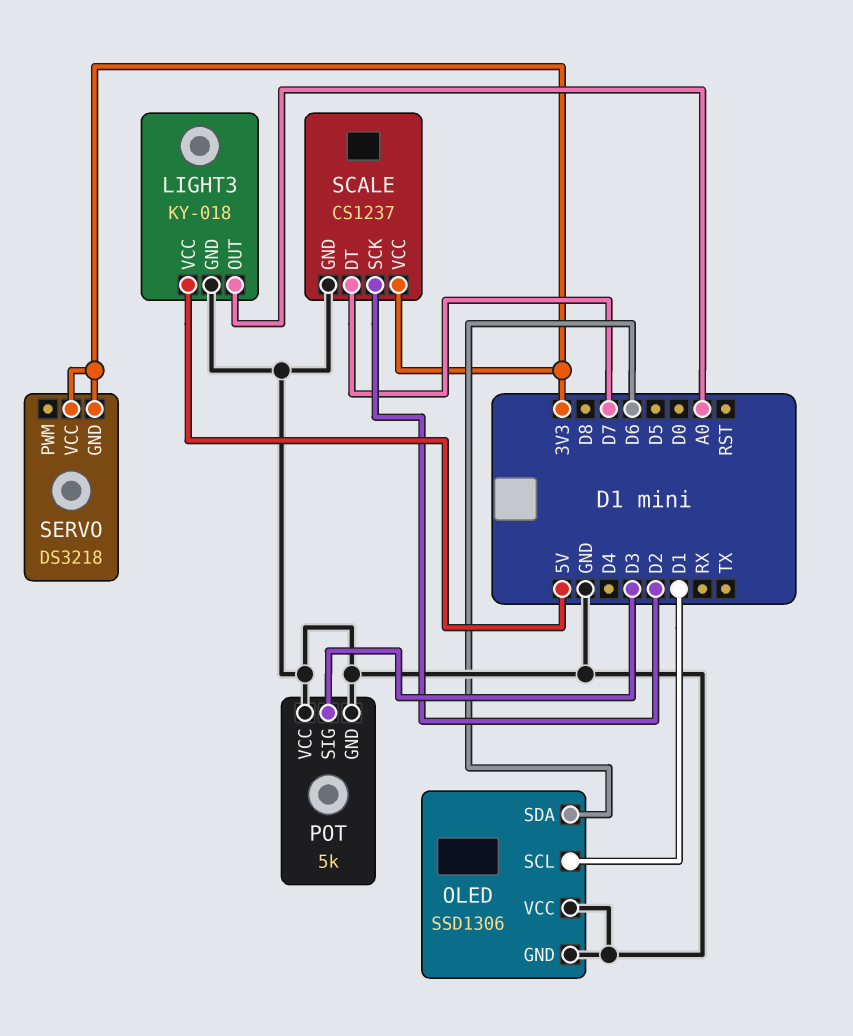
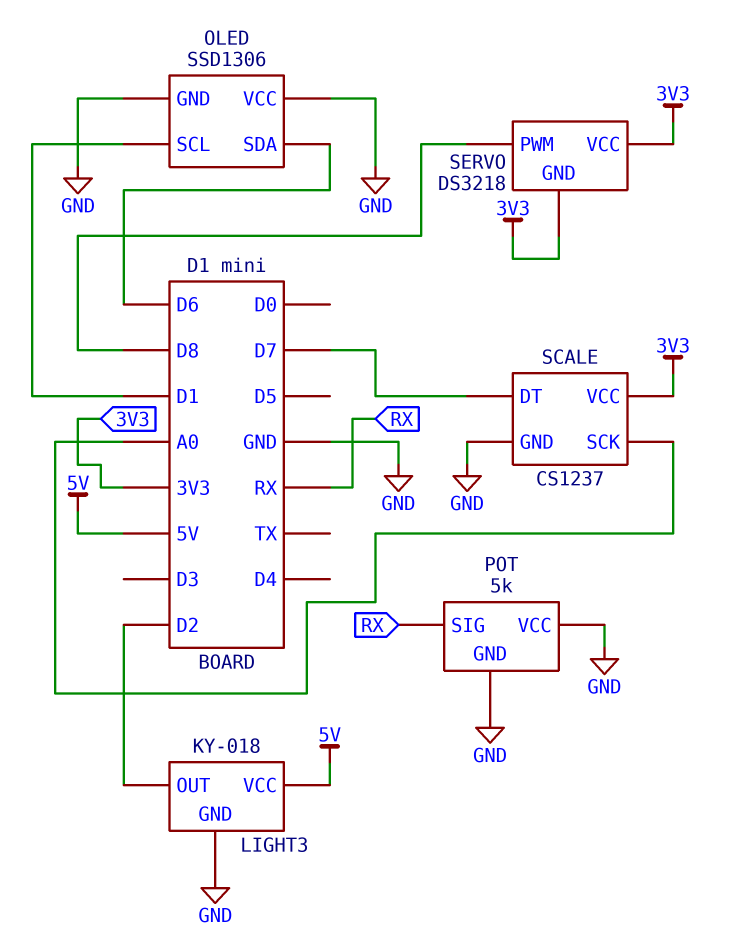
LIGHT3 pin OUT: A0 -> D2
POT pin SIG: D3 -> RX
SCALE pin SCK: D2 -> A0
SERVO pin PWM: none -> D8

